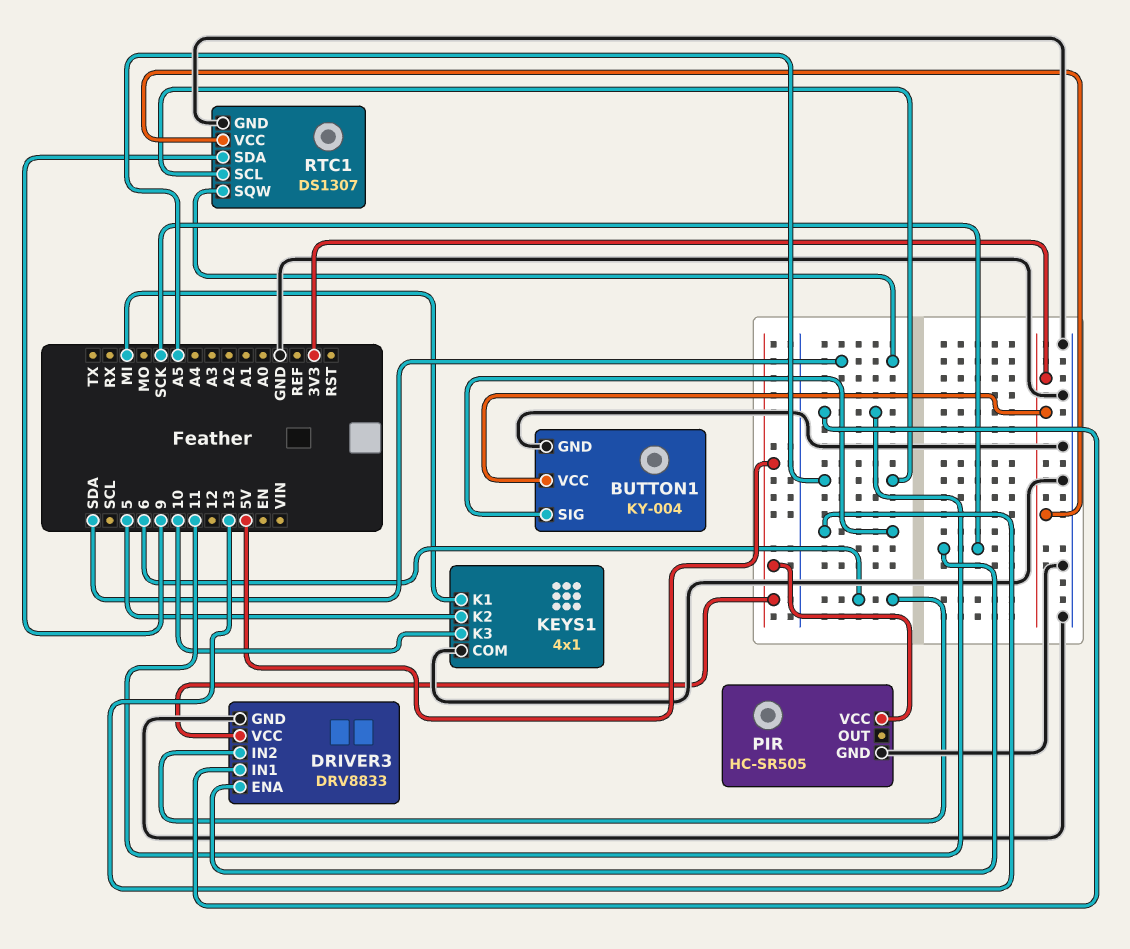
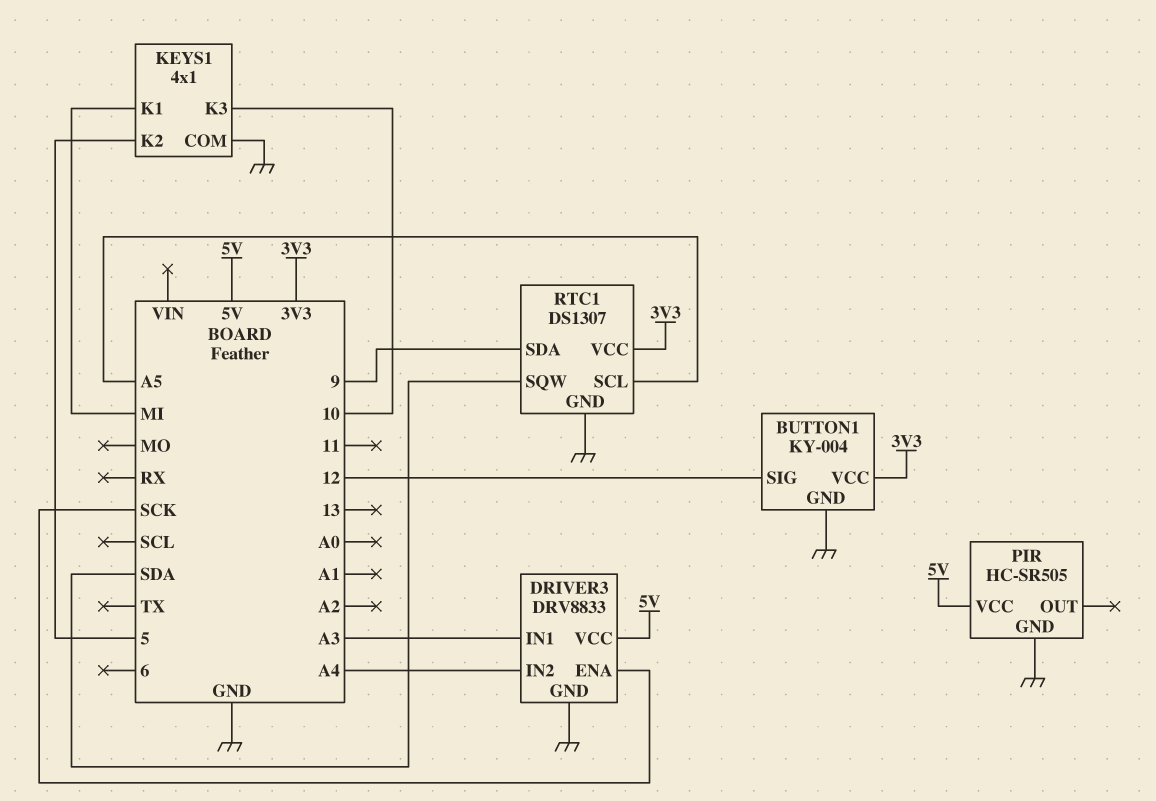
BUTTON1 pin SIG: 13 -> 12
DRIVER3 pin IN1: 11 -> A3
DRIVER3 pin IN2: 6 -> A4

